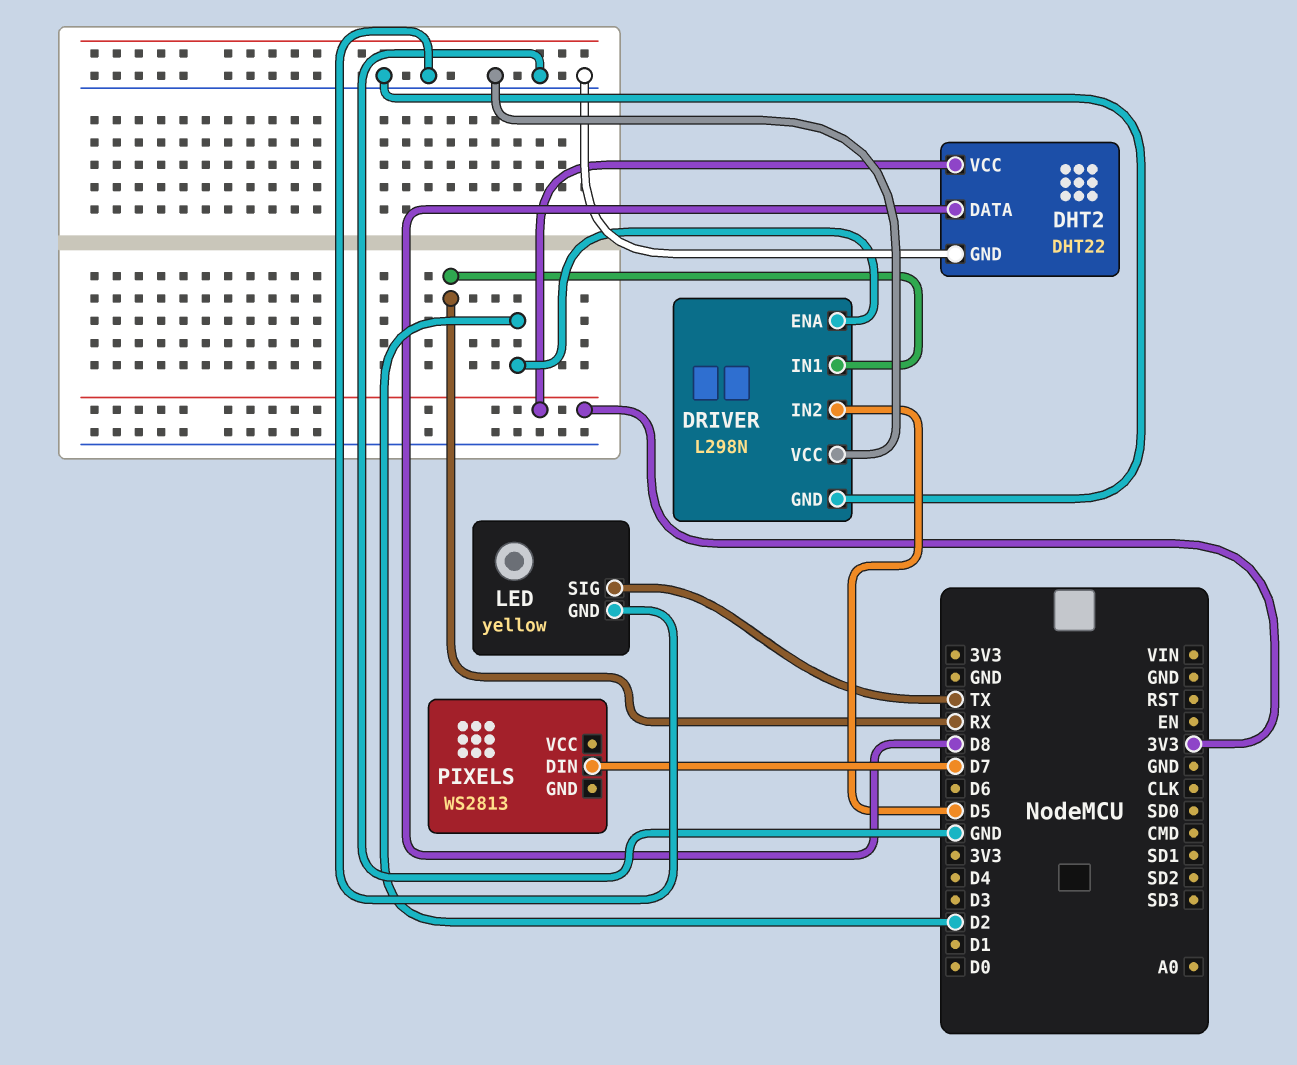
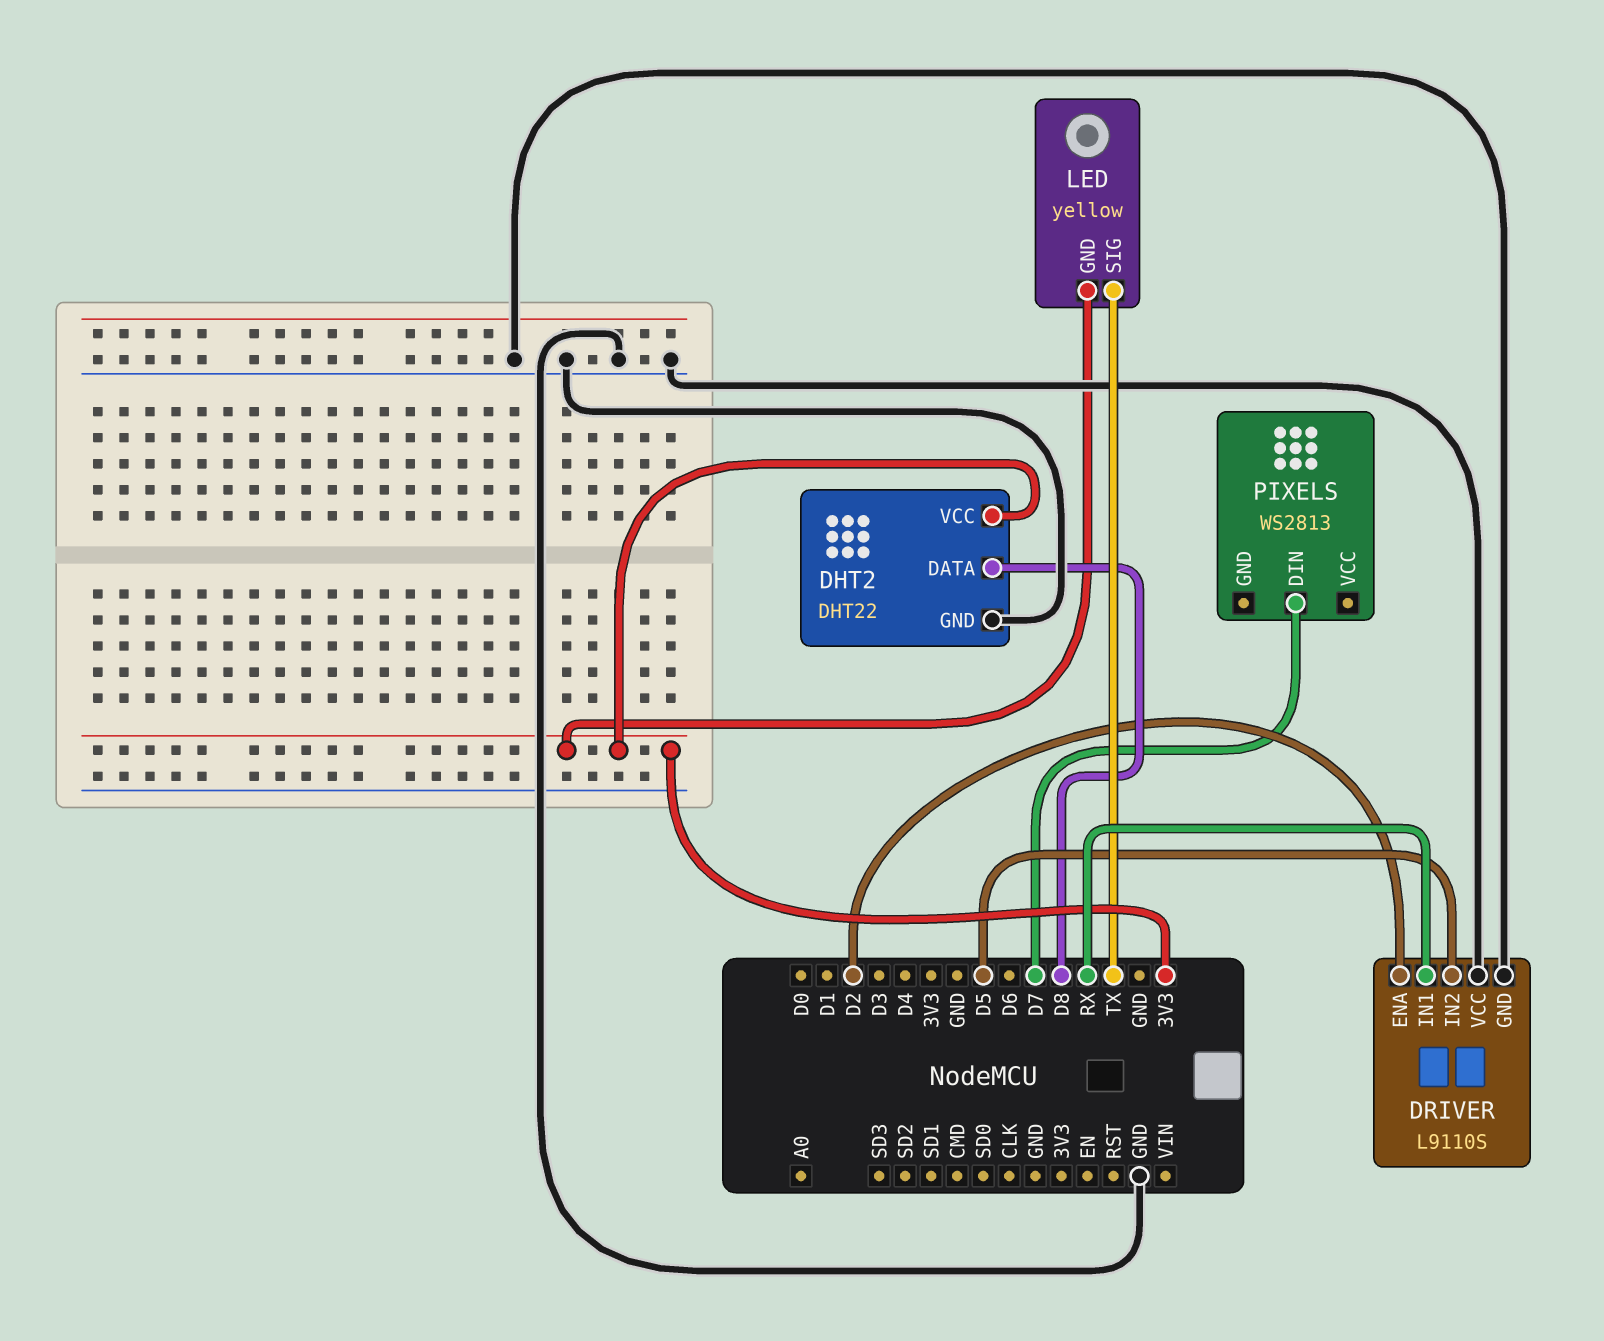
DRIVER: L298N -> L9110S
LED pin GND: GND -> 3V3

